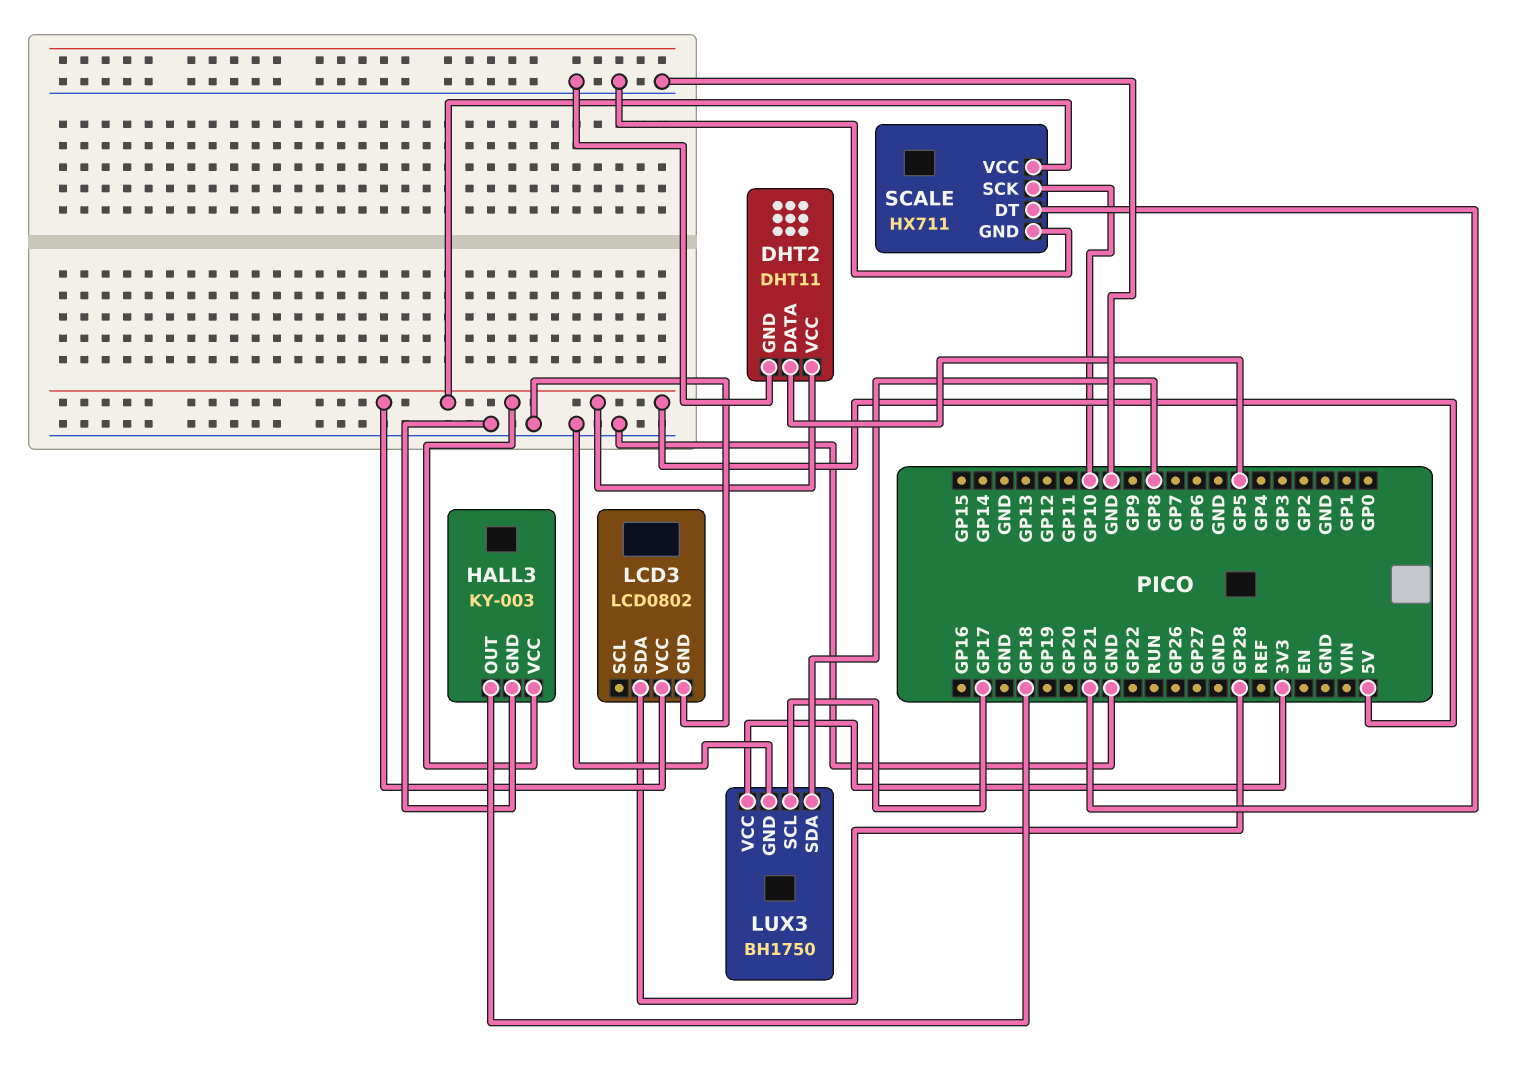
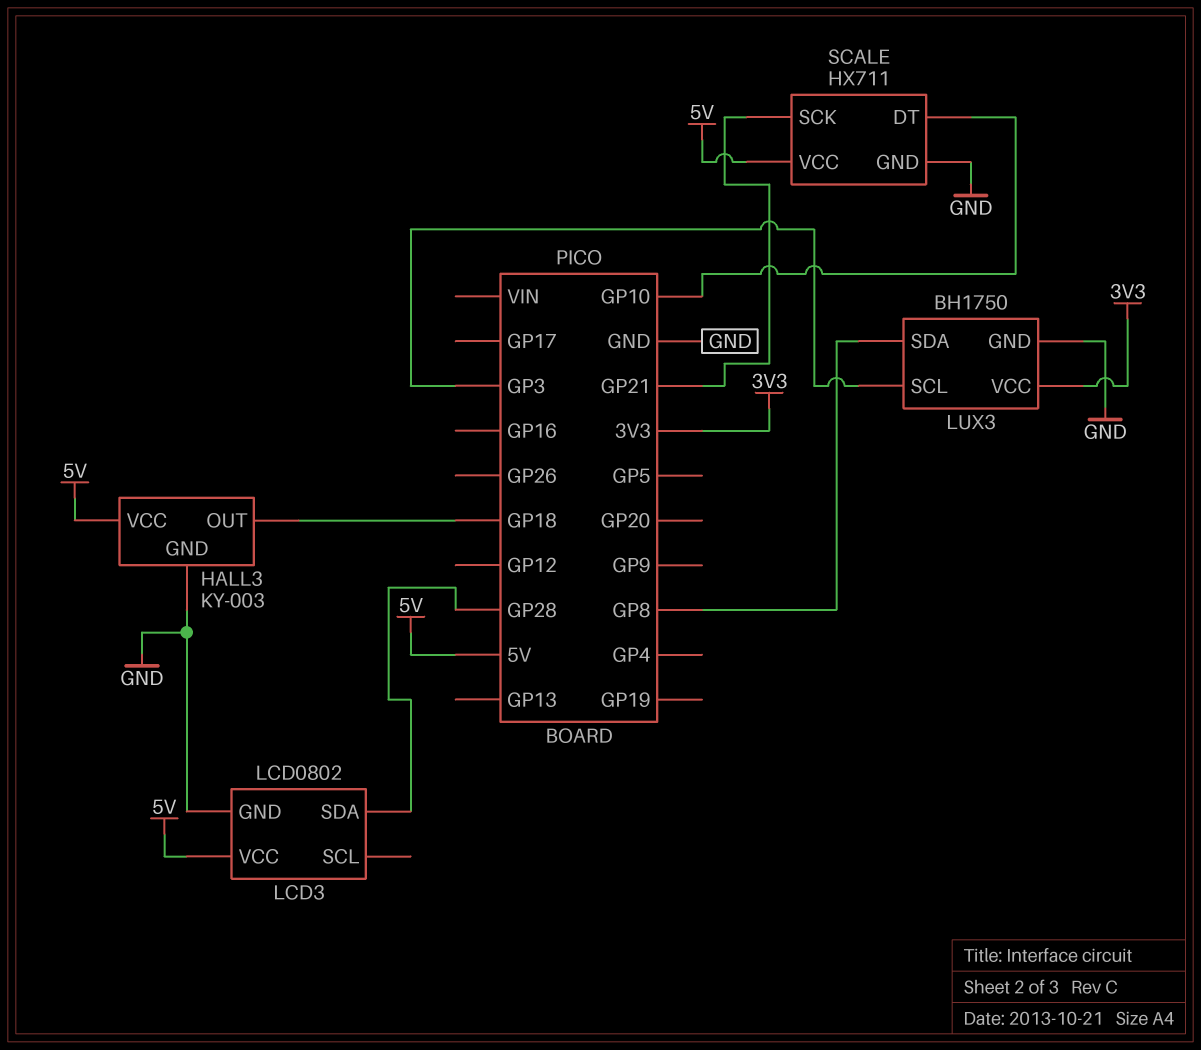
DHT2: DHT11 -> none
DHT2 pin DATA: GP5 -> none
DHT2 pin GND: GND -> none
DHT2 pin VCC: 5V -> none
LUX3 pin SCL: GP17 -> GP3
SCALE pin DT: GP21 -> GP10
SCALE pin SCK: GP10 -> GP21

